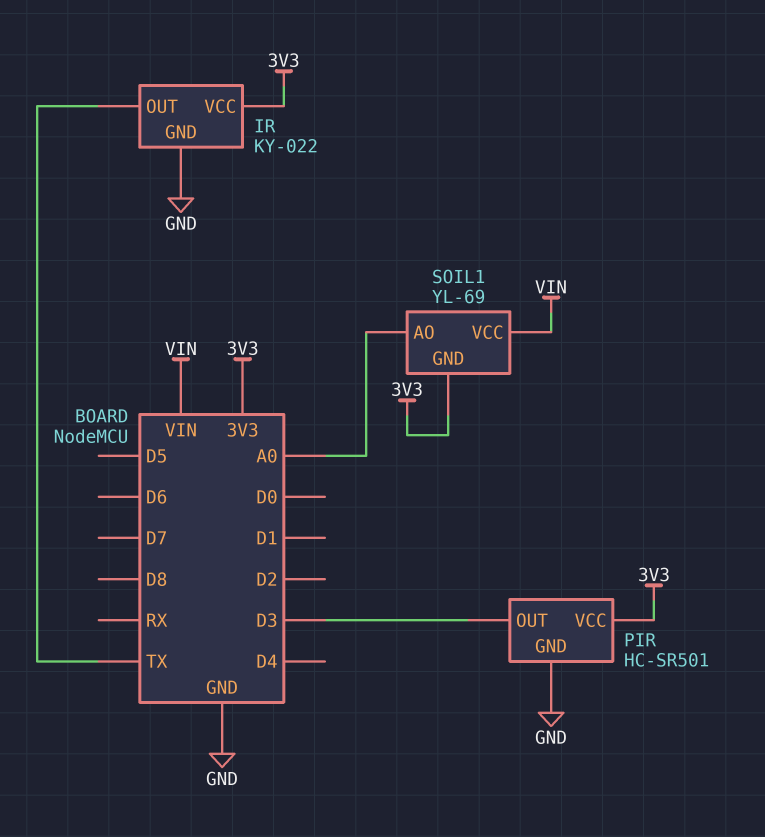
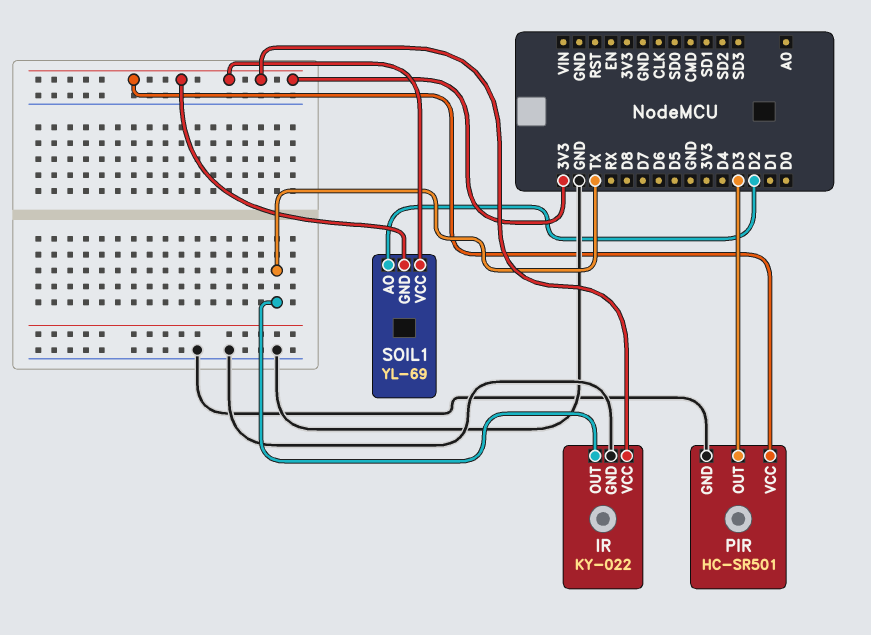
SOIL1 pin AO: A0 -> D2
SOIL1 pin VCC: VIN -> 3V3

